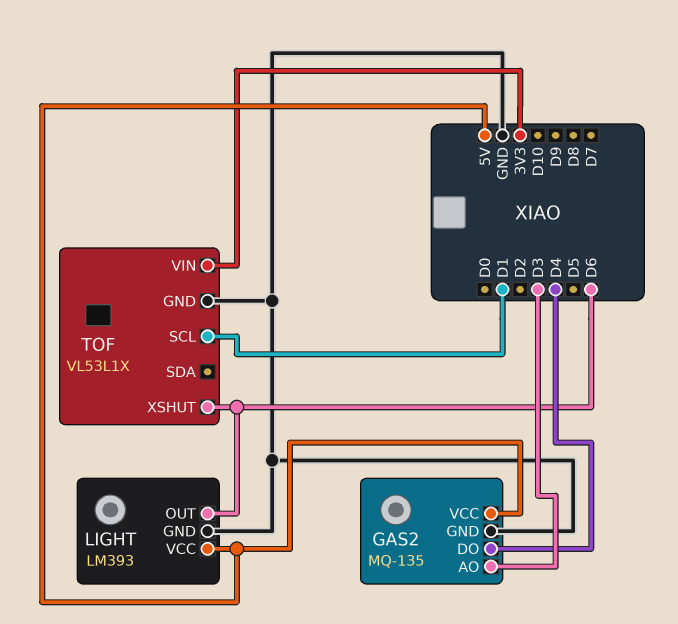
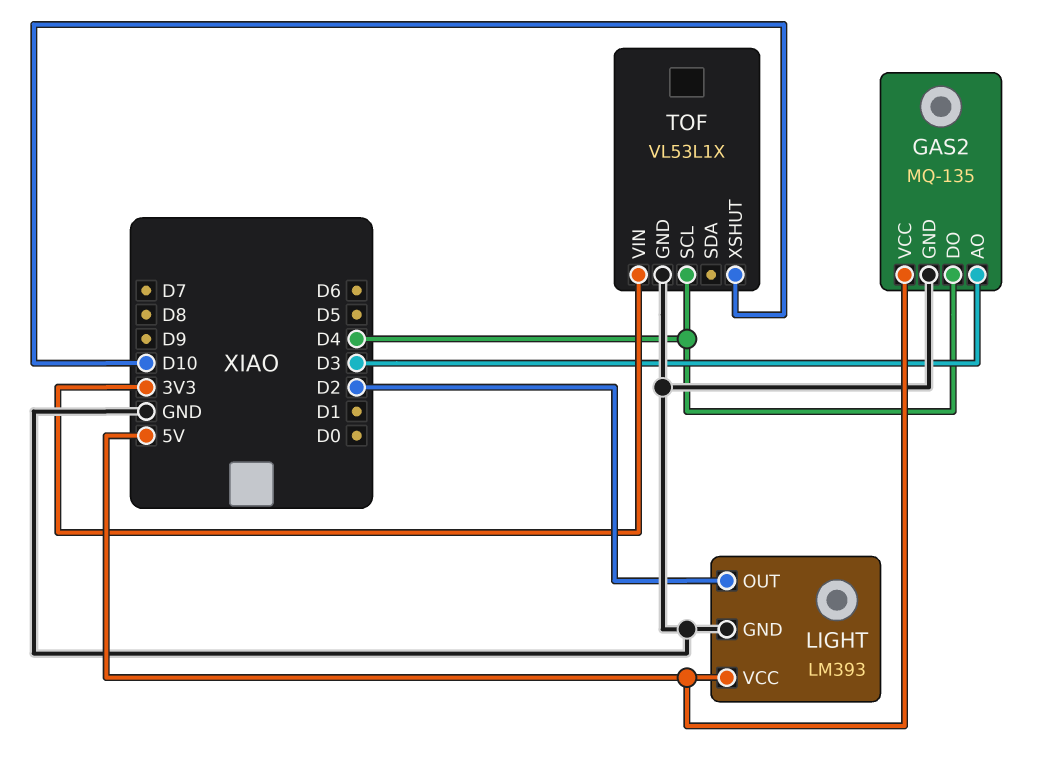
LIGHT pin OUT: D6 -> D2
TOF pin SCL: D1 -> D4
TOF pin XSHUT: D6 -> D10

